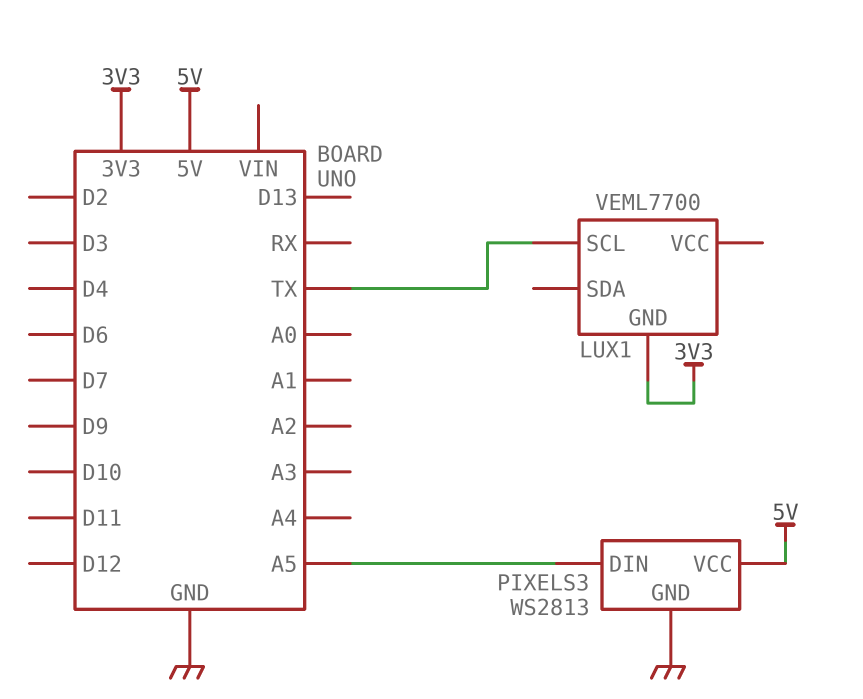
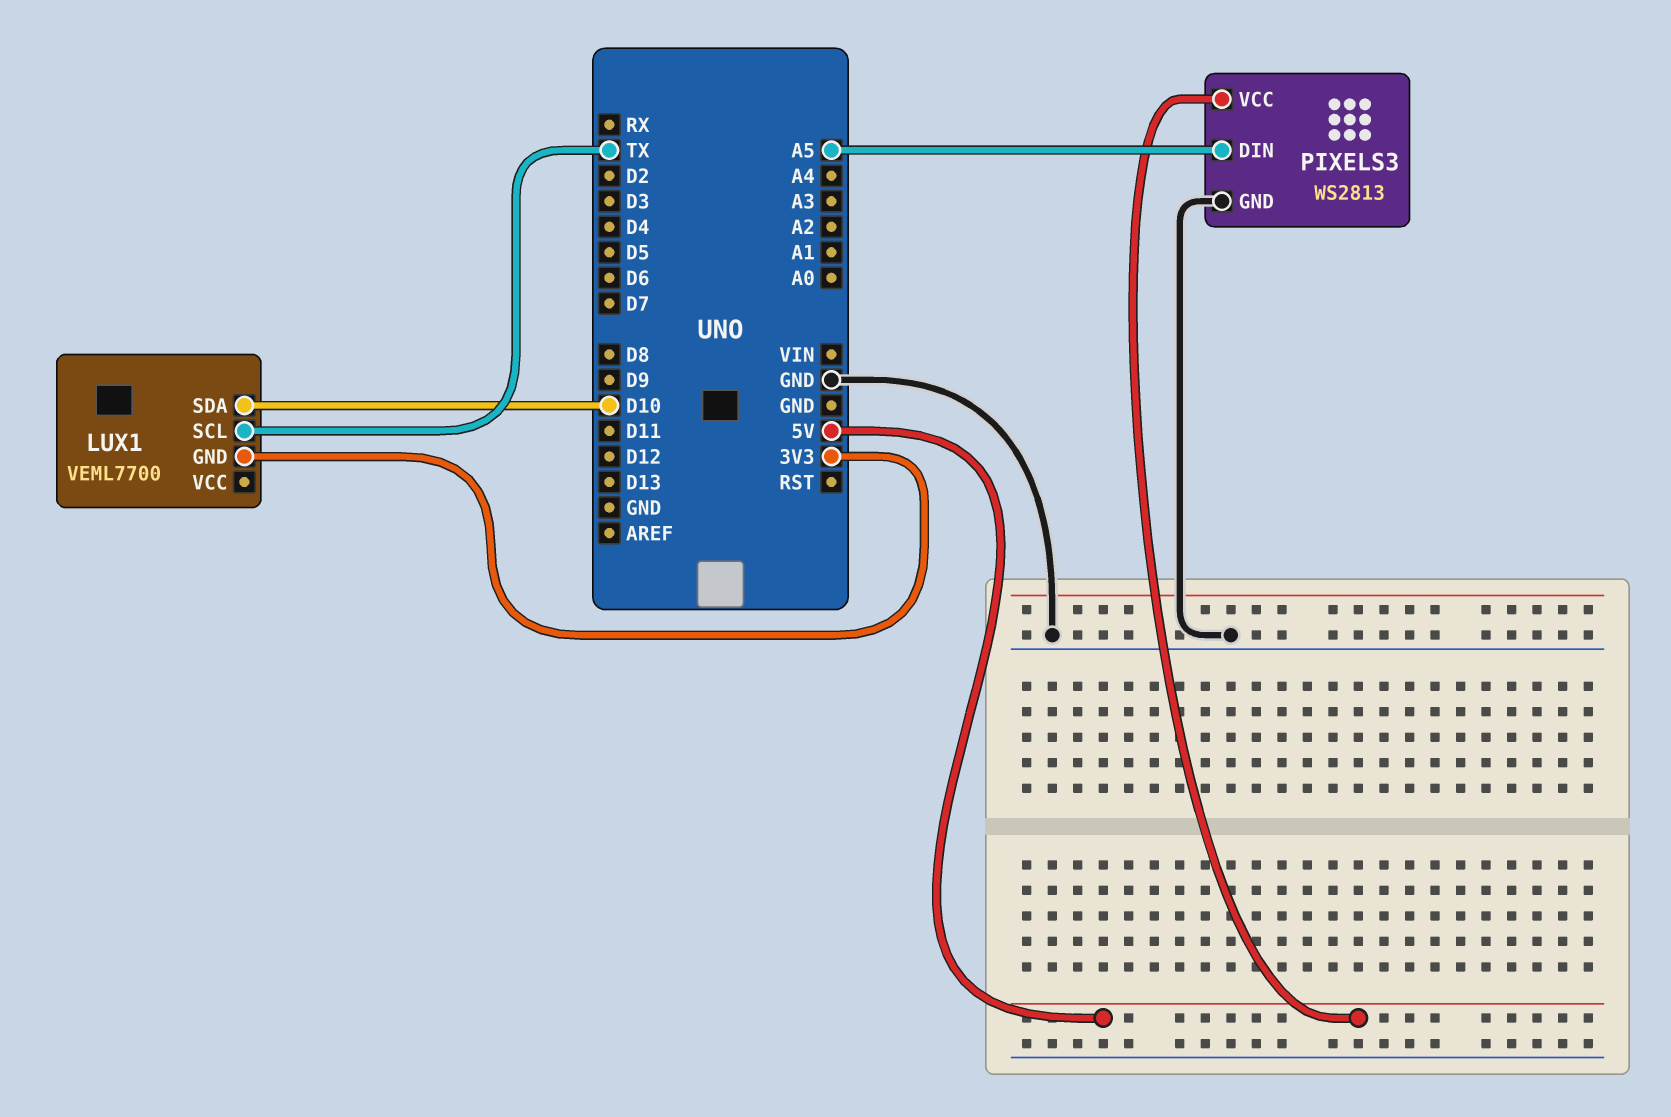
LUX1 pin SDA: none -> D10

